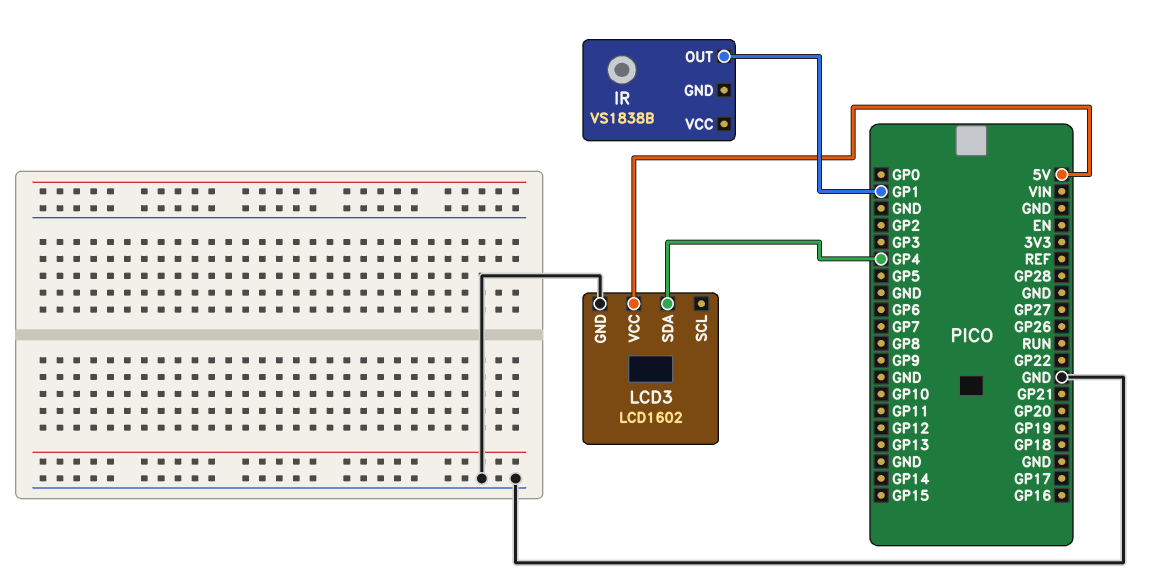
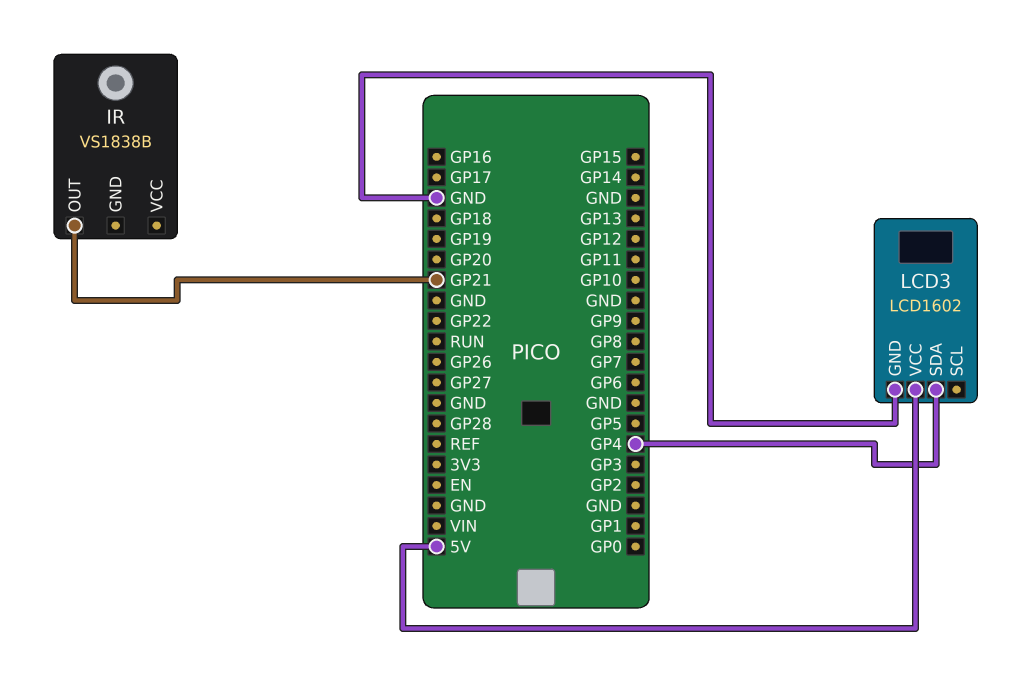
IR pin OUT: GP1 -> GP21

